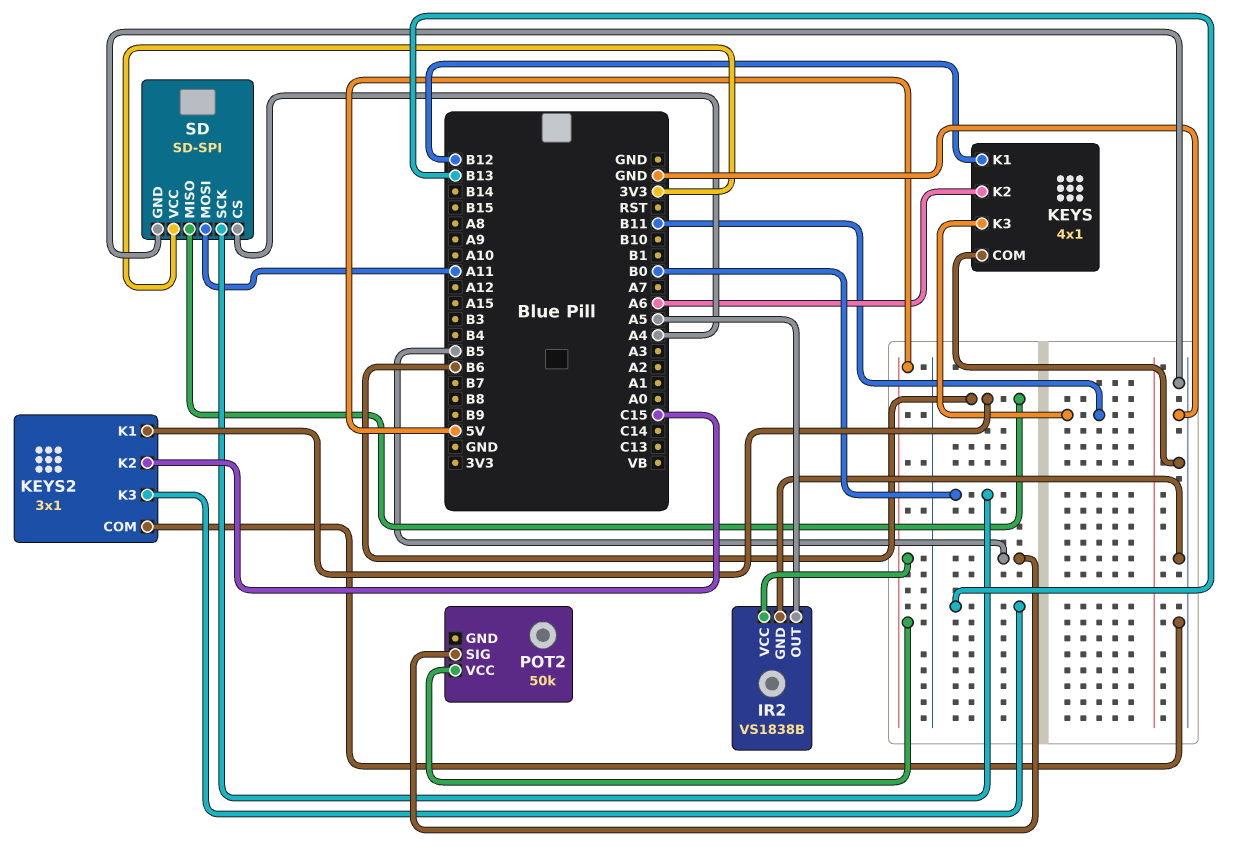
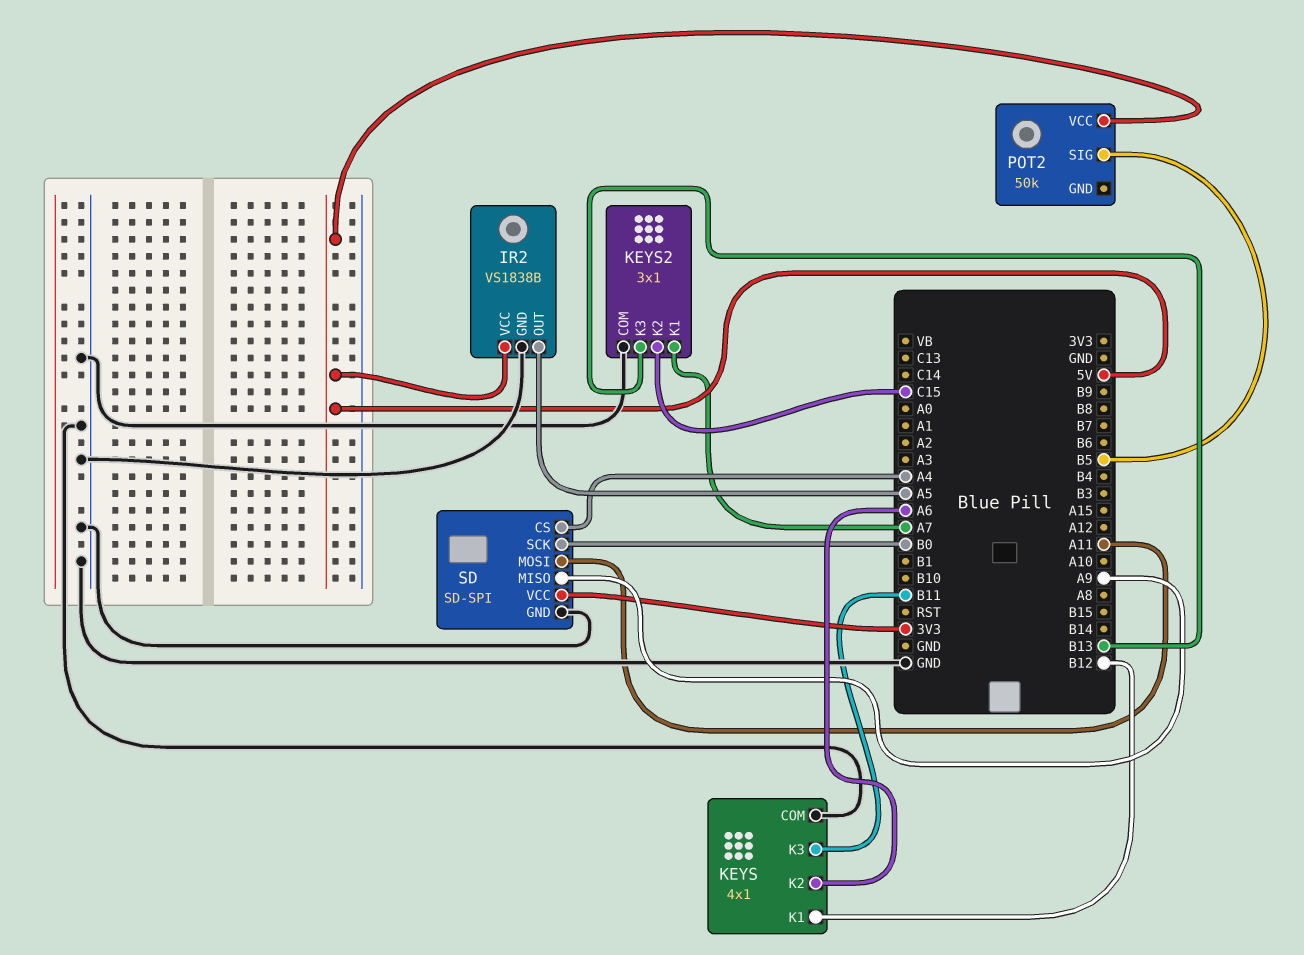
KEYS2 pin K1: B6 -> A7
SD pin MISO: B6 -> A9

